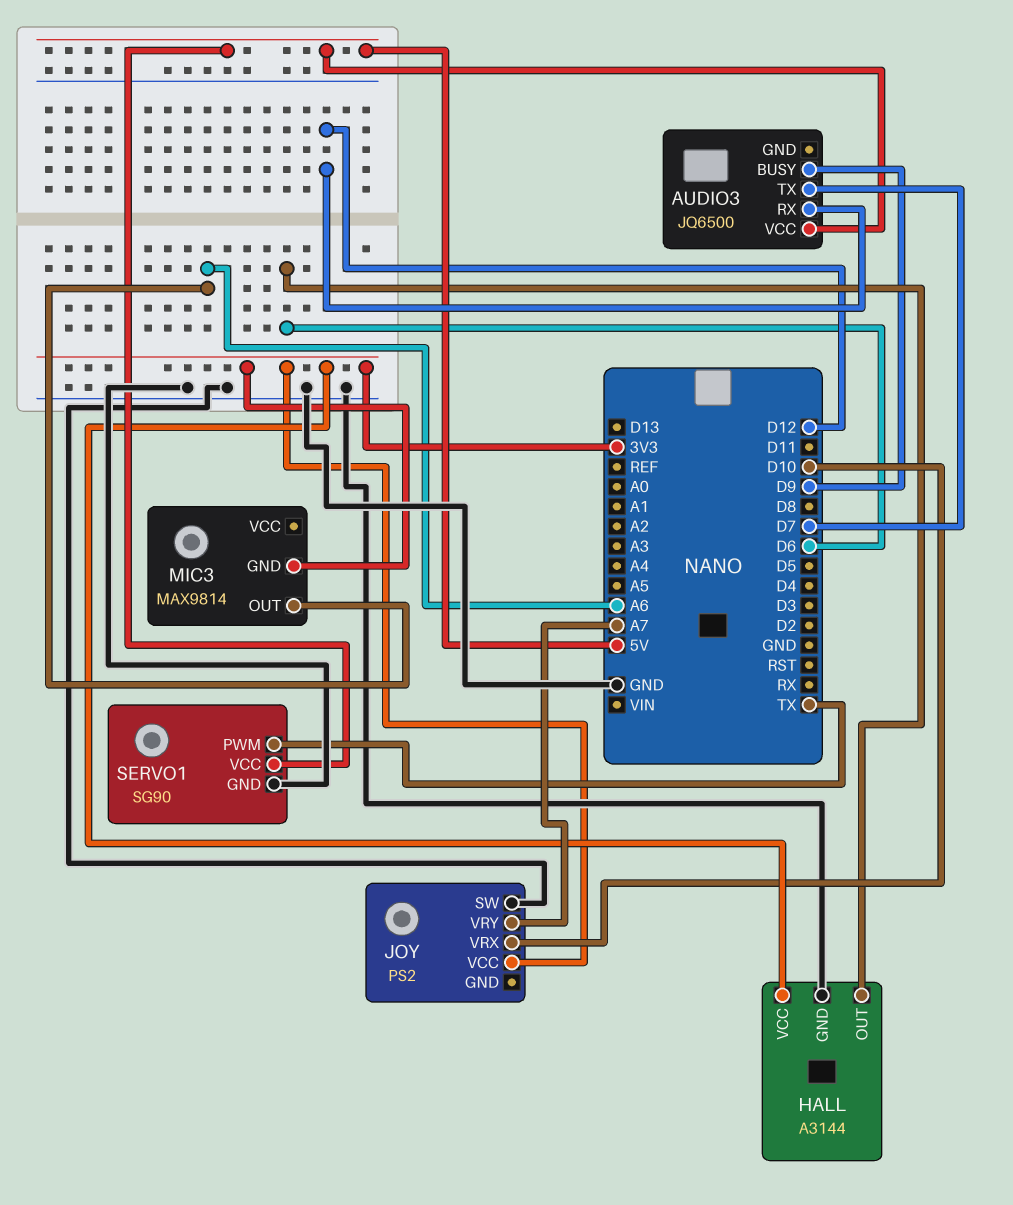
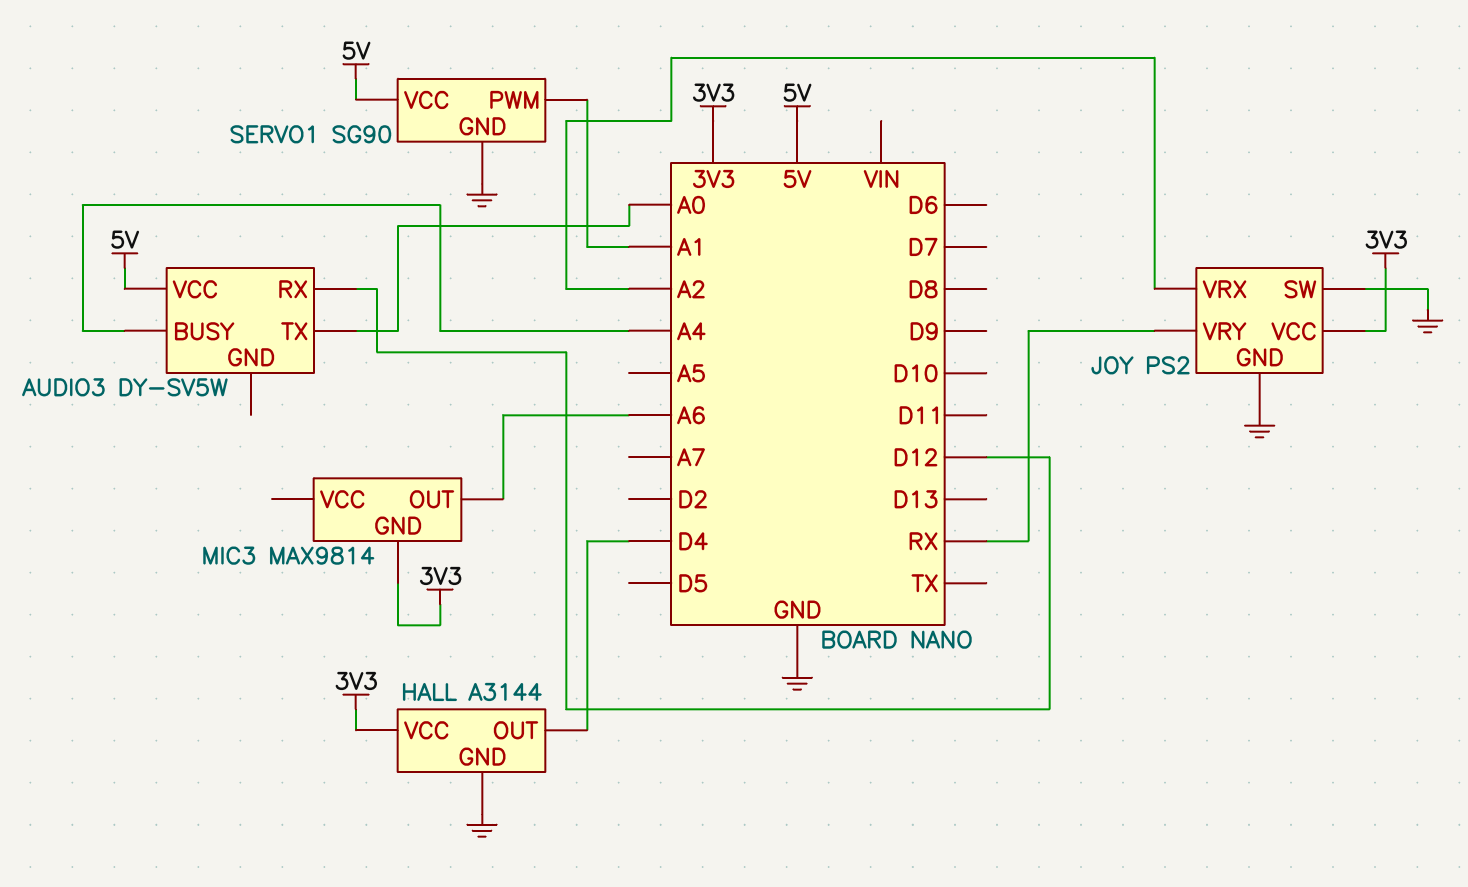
AUDIO3: JQ6500 -> DY-SV5W
AUDIO3 pin BUSY: D9 -> A4
AUDIO3 pin TX: D7 -> A0
HALL pin OUT: D6 -> D4
JOY pin GND: none -> GND
JOY pin VRX: D10 -> A2
JOY pin VRY: A7 -> RX
SERVO1 pin PWM: TX -> A1

